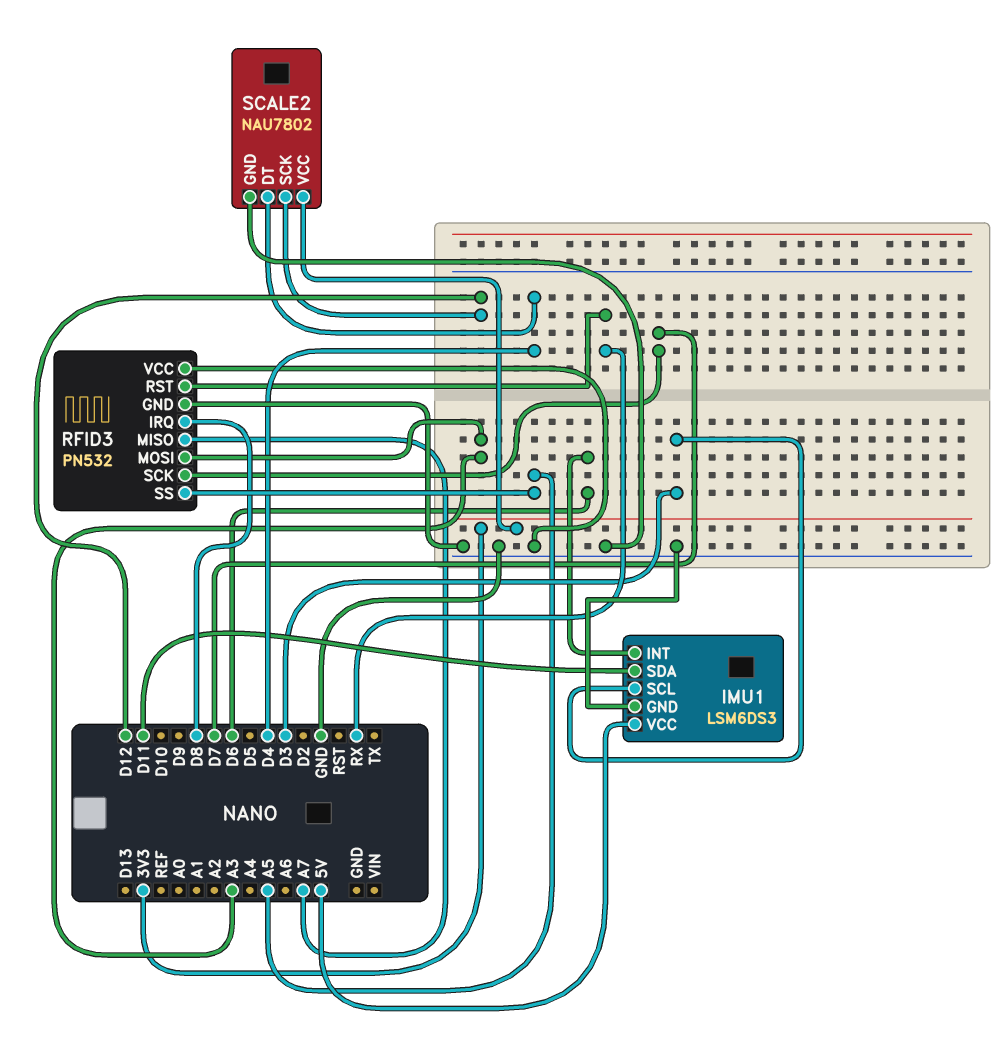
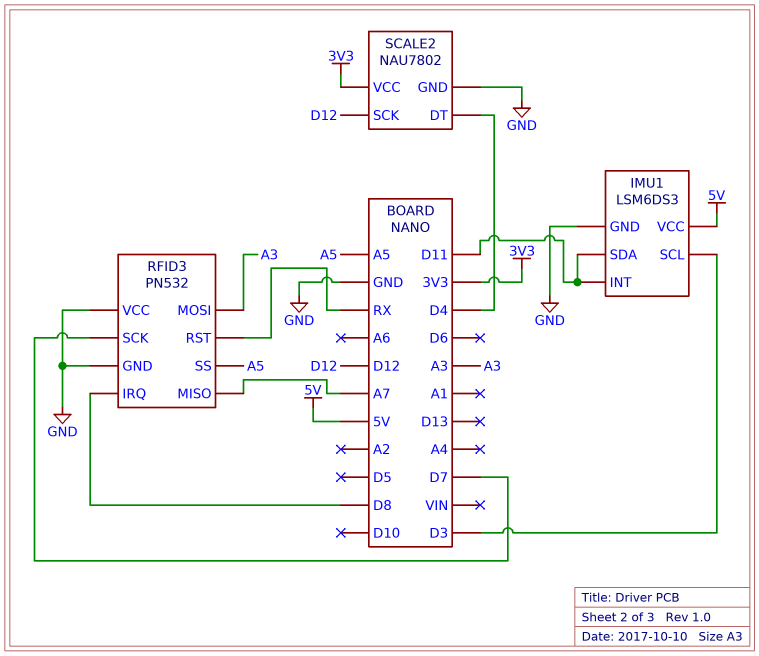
IMU1 pin INT: D6 -> D11

